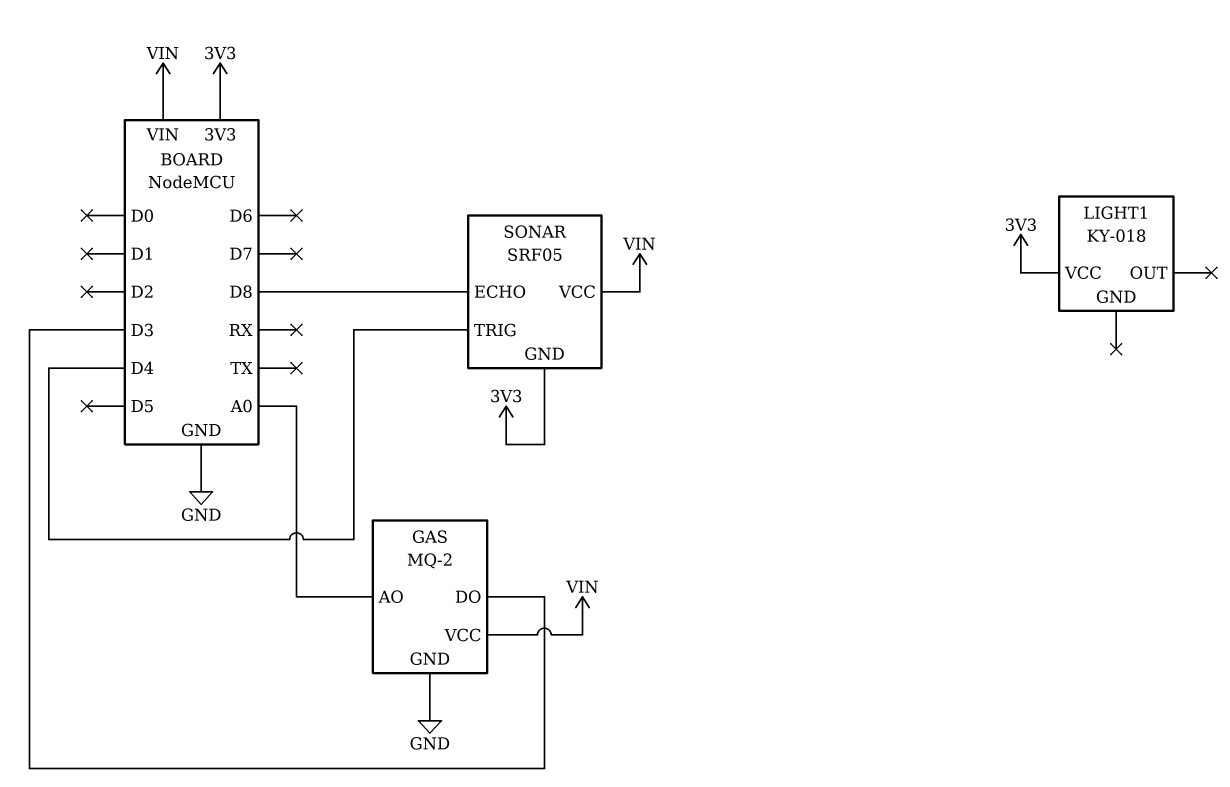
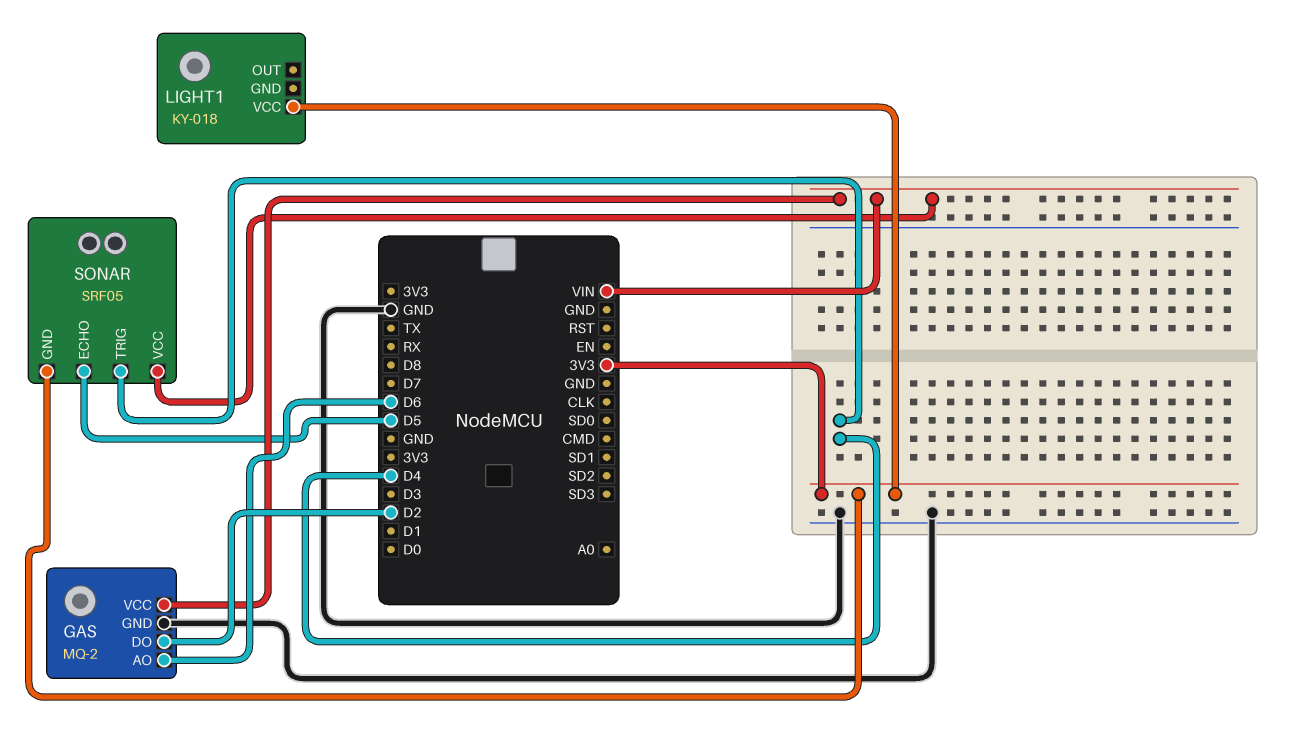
GAS pin AO: A0 -> D6
GAS pin DO: D3 -> D2
SONAR pin ECHO: D8 -> D5

